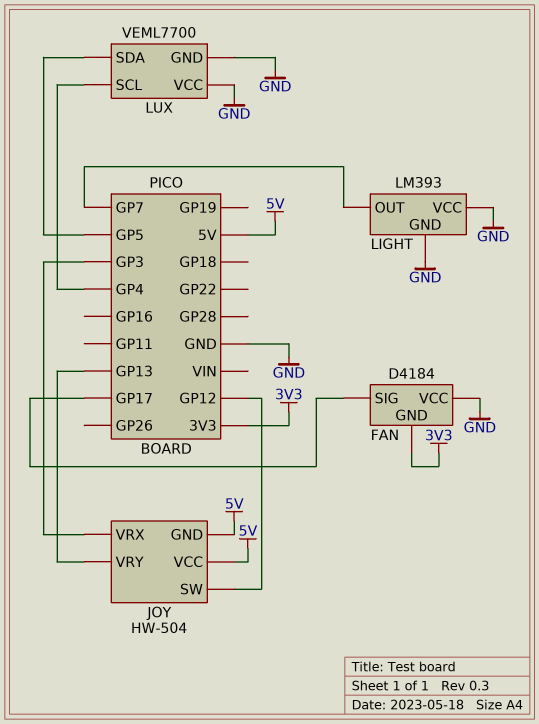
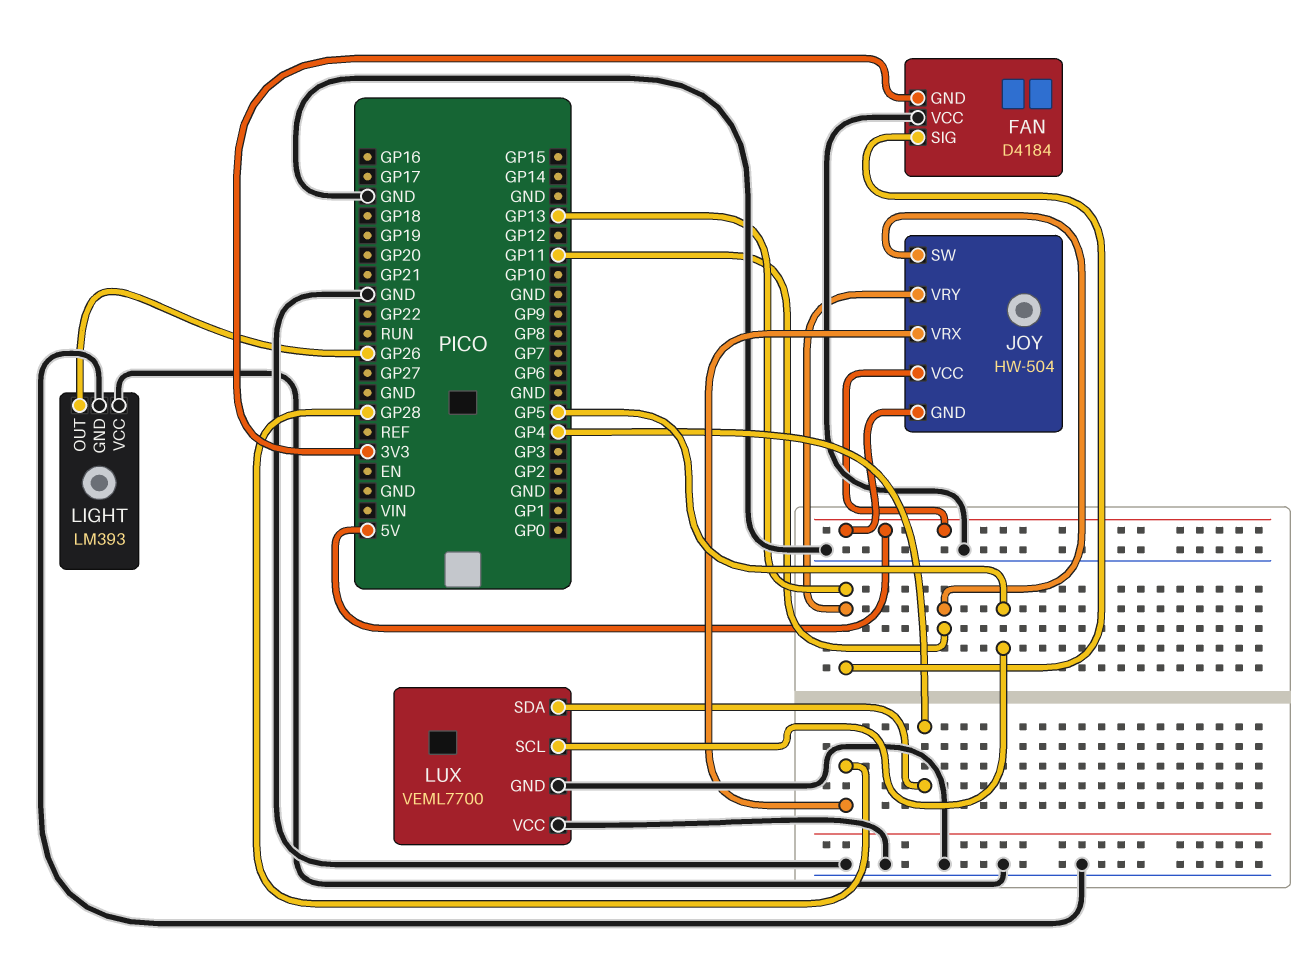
FAN pin SIG: GP17 -> GP13
JOY pin SW: GP12 -> GP11
JOY pin VRX: GP3 -> GP28
LIGHT pin OUT: GP7 -> GP26
LUX pin SCL: GP4 -> GP5
LUX pin SDA: GP5 -> GP4

